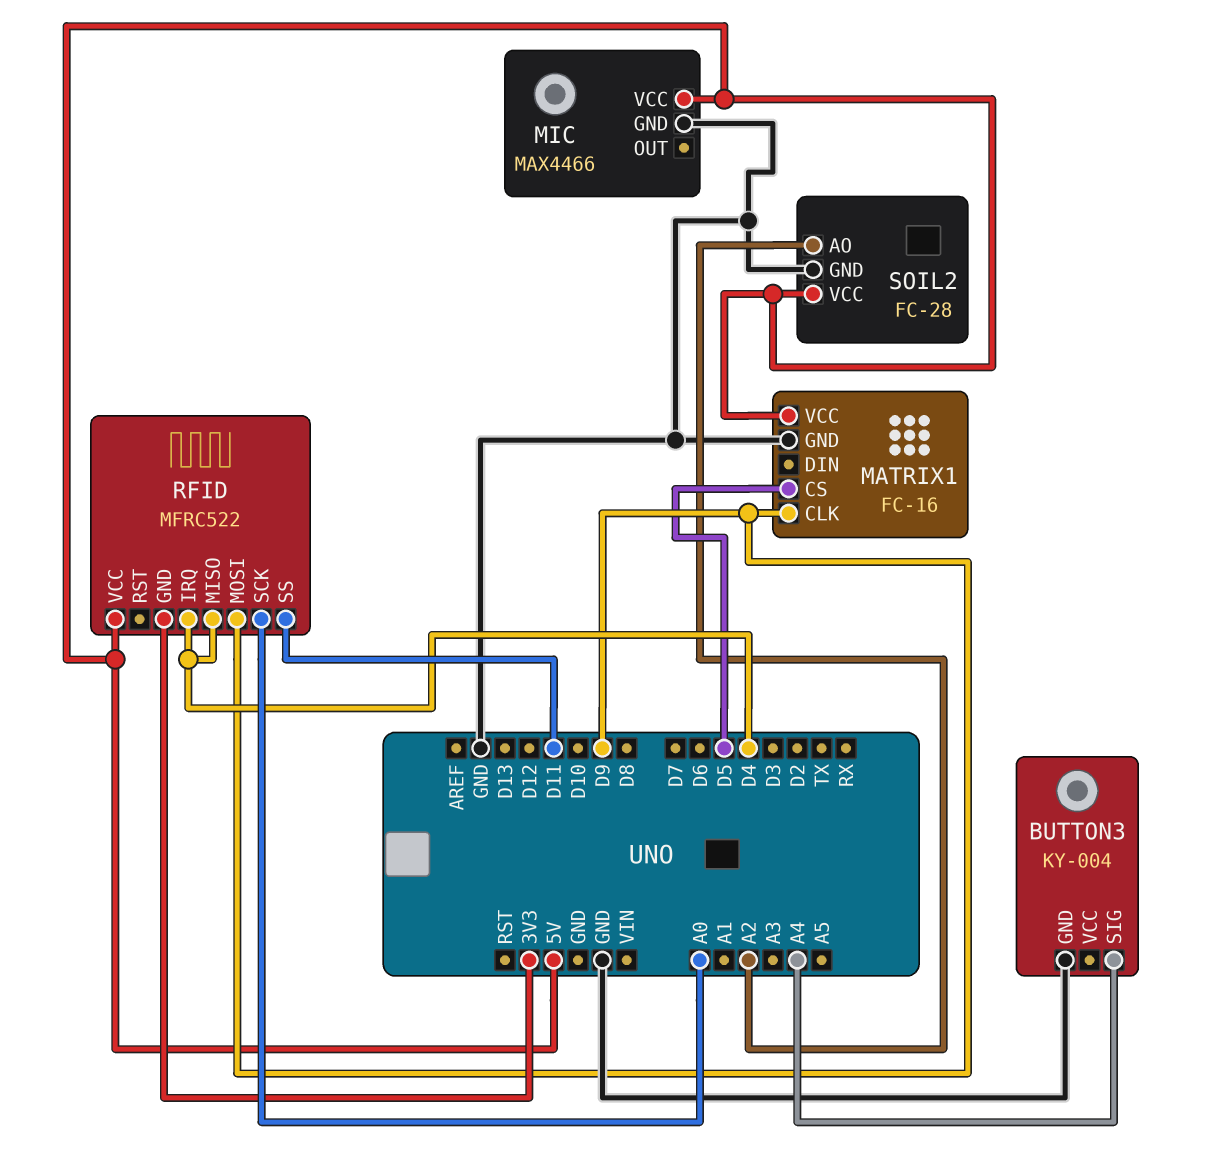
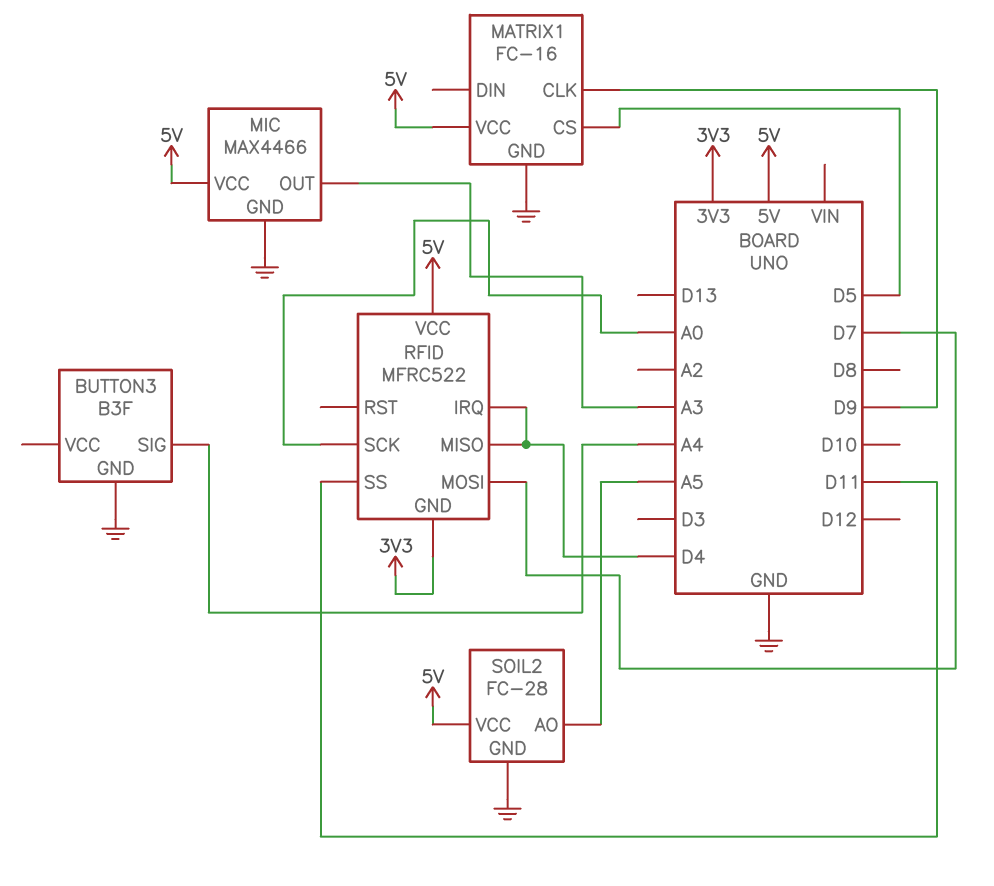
BUTTON3: KY-004 -> B3F
MIC pin OUT: none -> A3
RFID pin MOSI: D9 -> D7
SOIL2 pin AO: A2 -> A5

